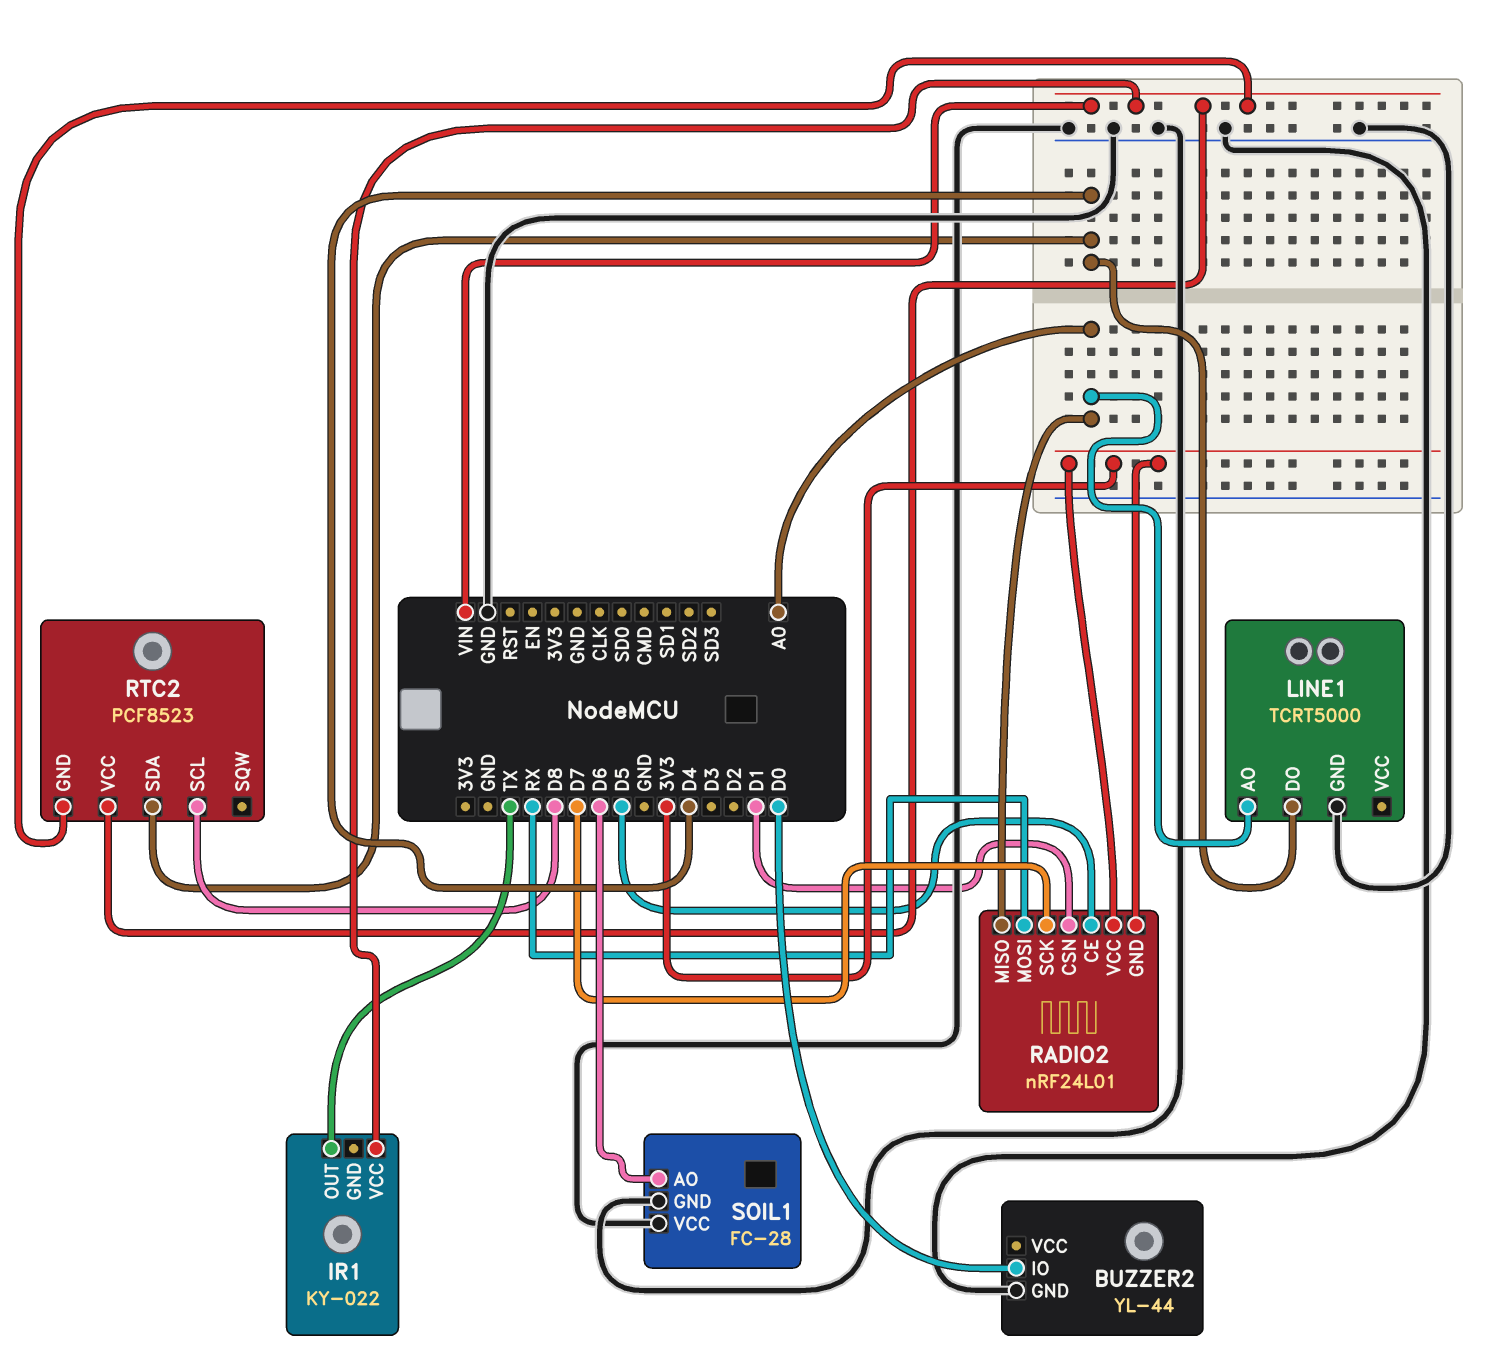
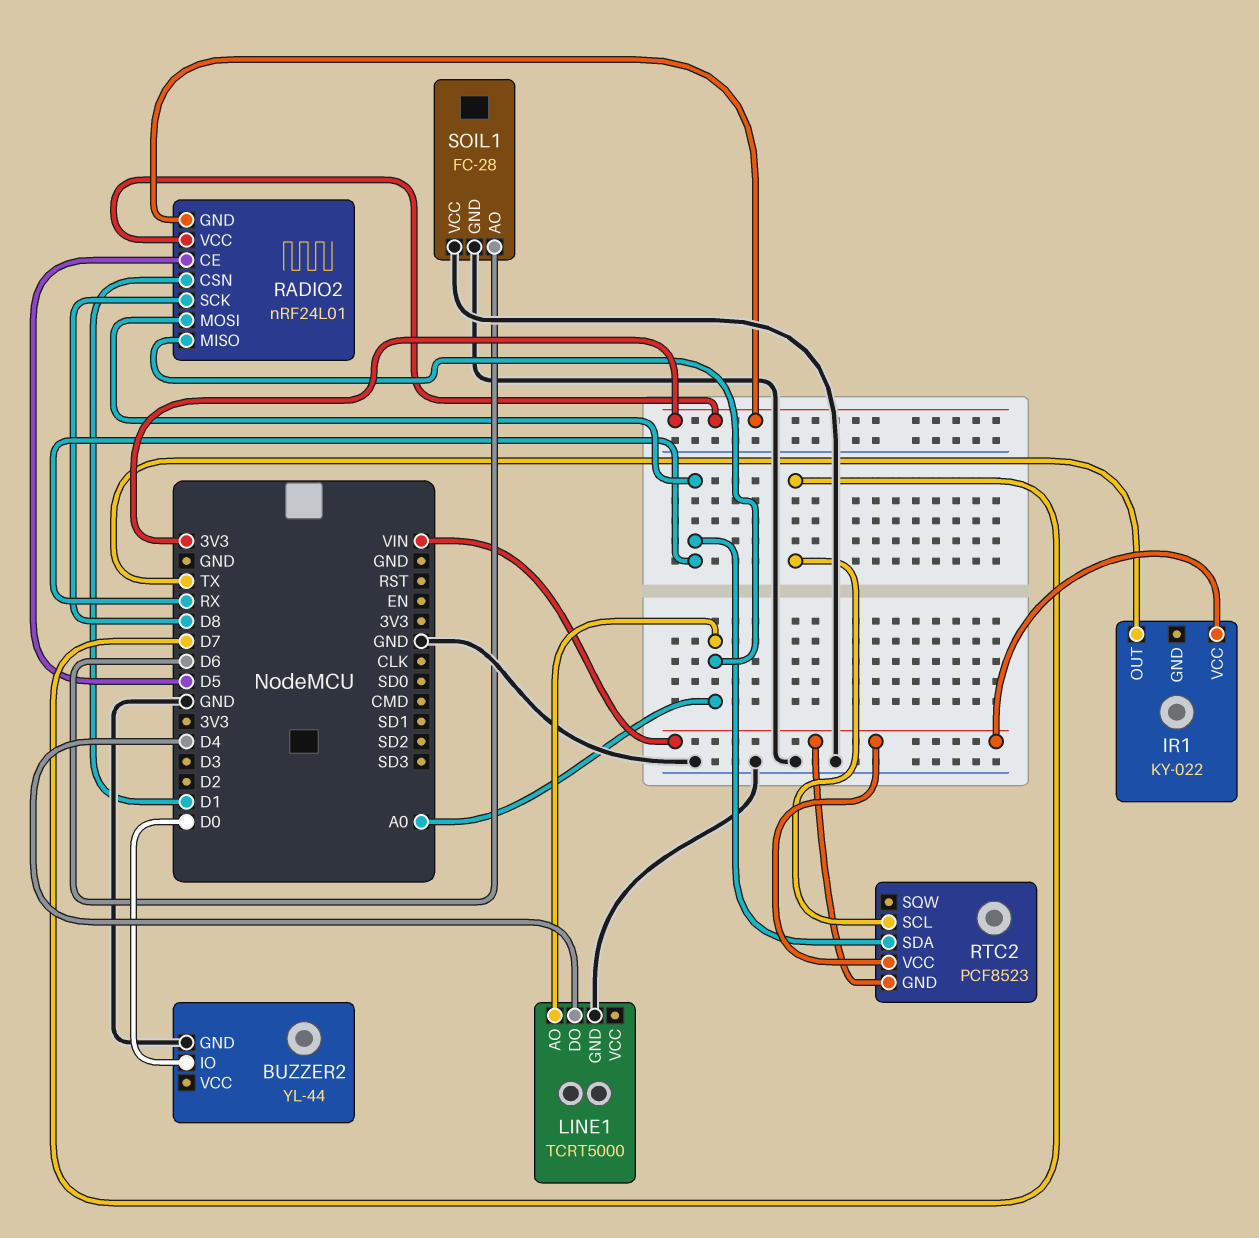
RADIO2 pin SCK: D7 -> D8
RTC2 pin SCL: D8 -> D7
RTC2 pin SDA: D4 -> RX

